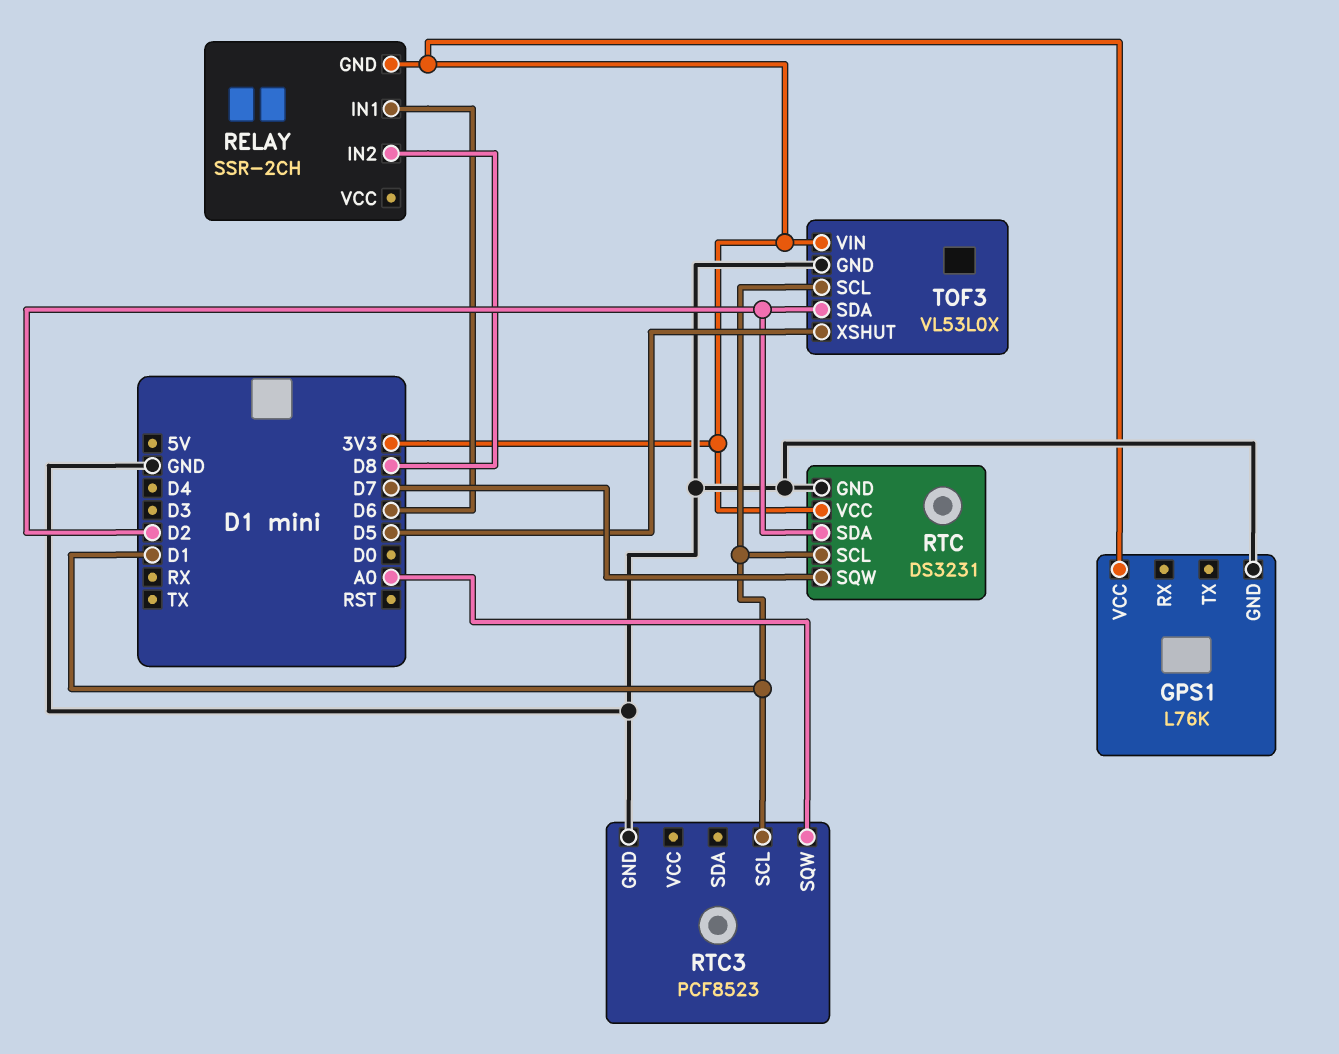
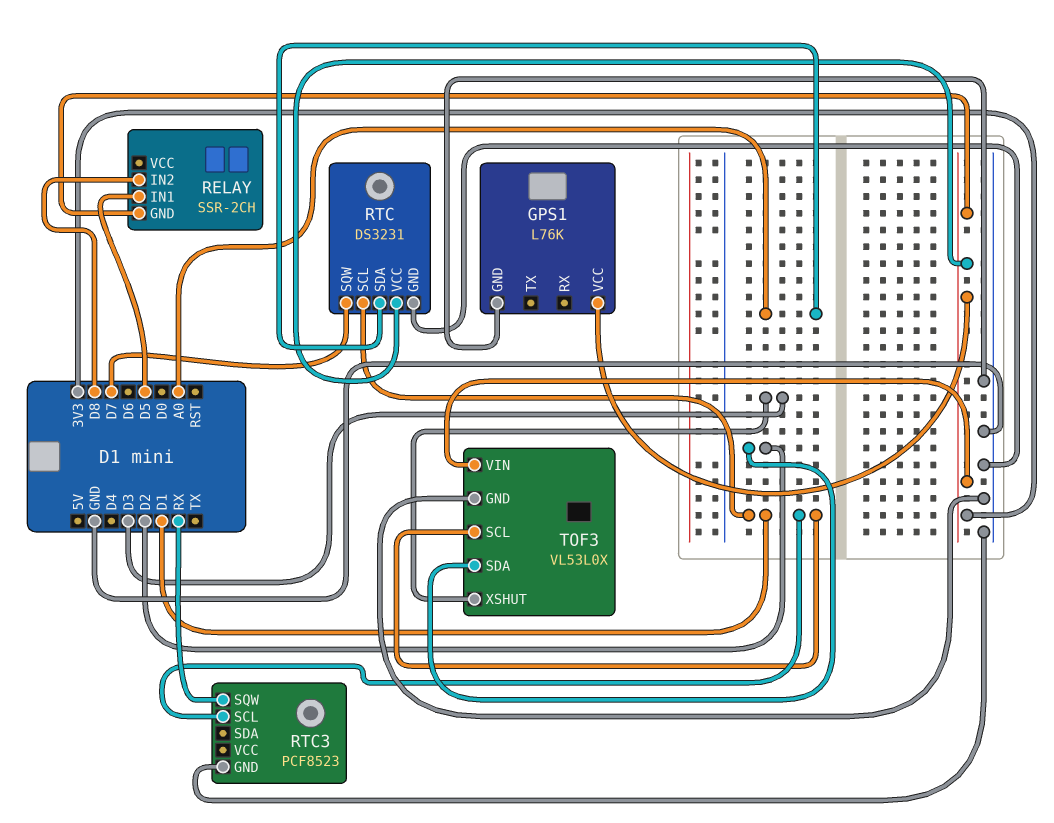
RELAY pin IN1: D6 -> D5
RTC pin SDA: D2 -> A0
RTC3 pin SQW: A0 -> RX
TOF3 pin XSHUT: D5 -> D3

